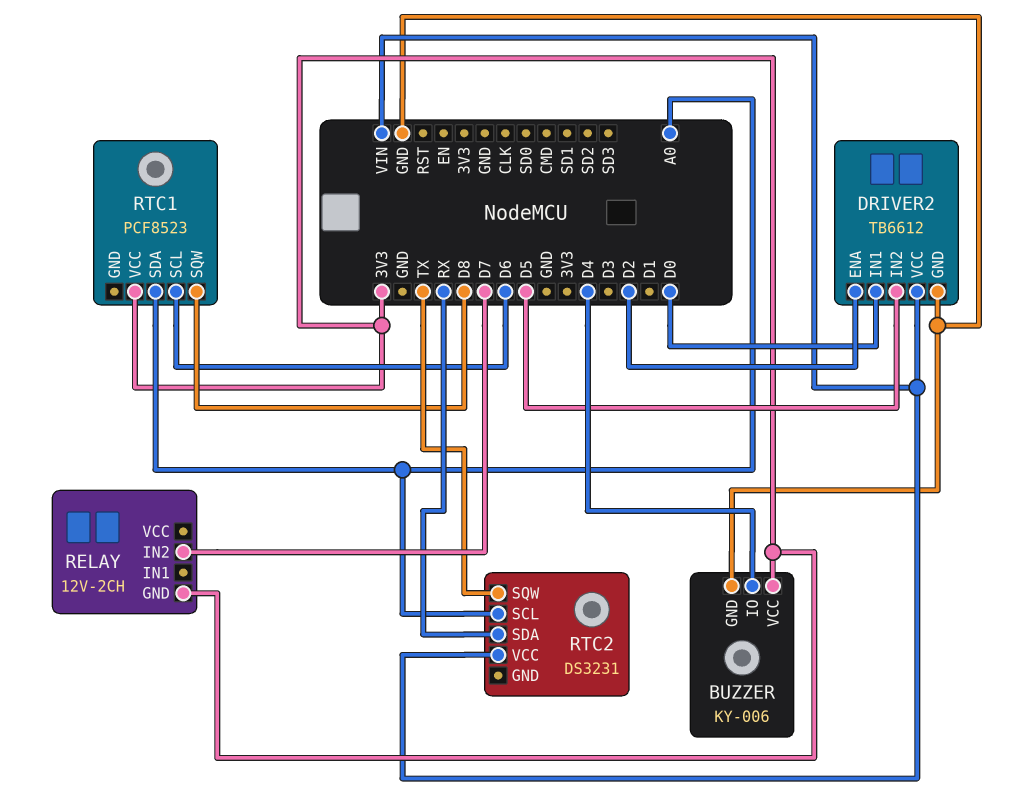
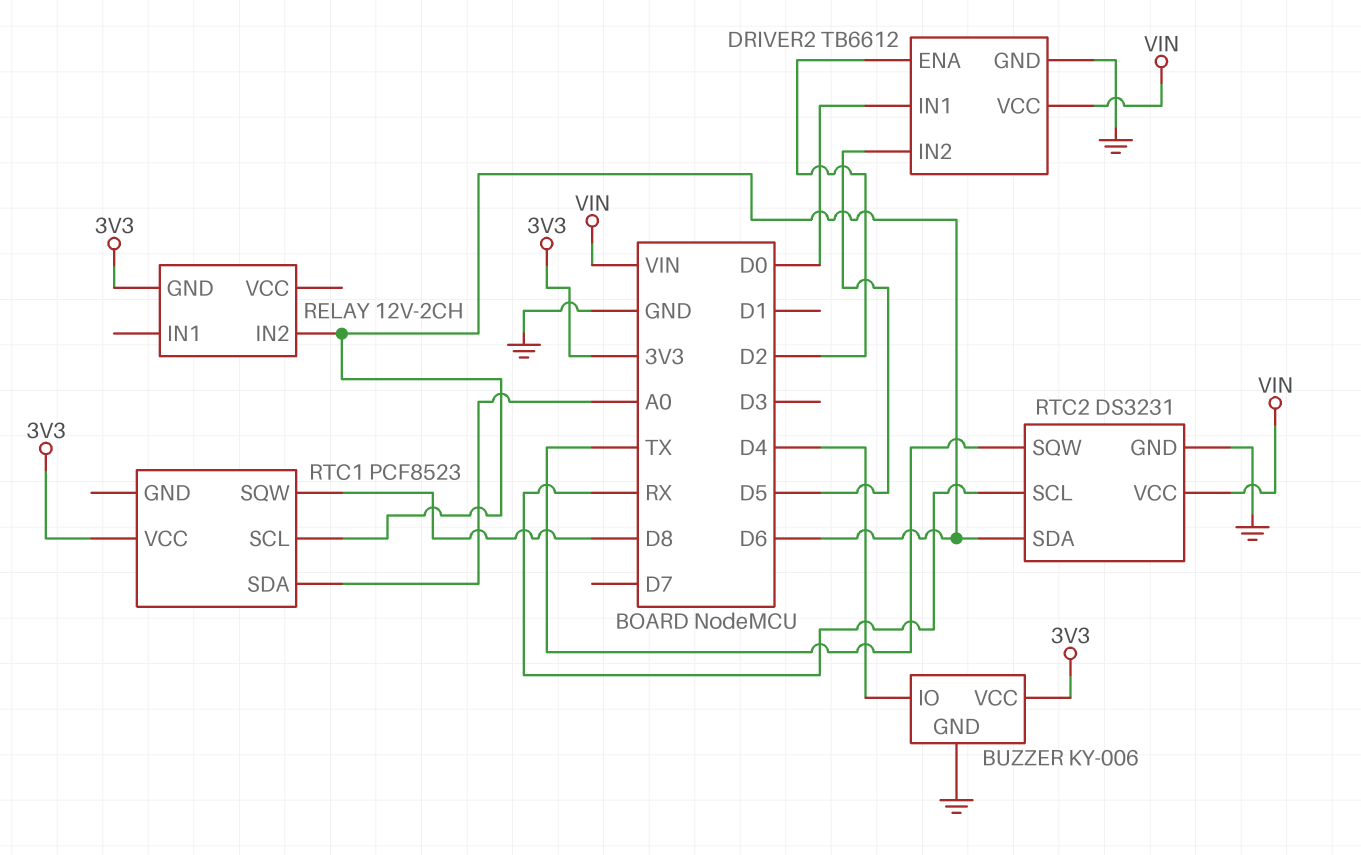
RELAY pin IN2: D7 -> D6
RTC2 pin GND: none -> GND
RTC2 pin SCL: A0 -> RX
RTC2 pin SDA: RX -> D6

